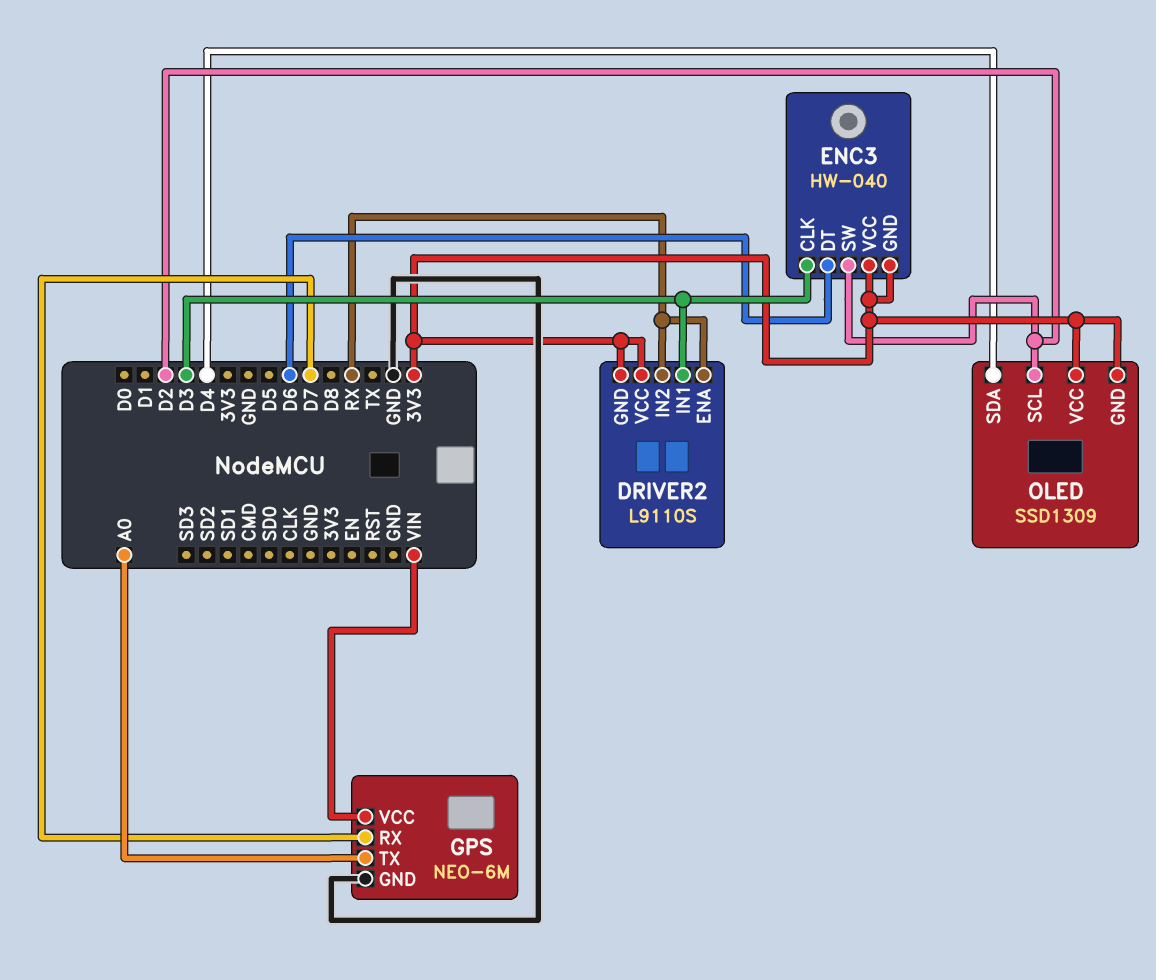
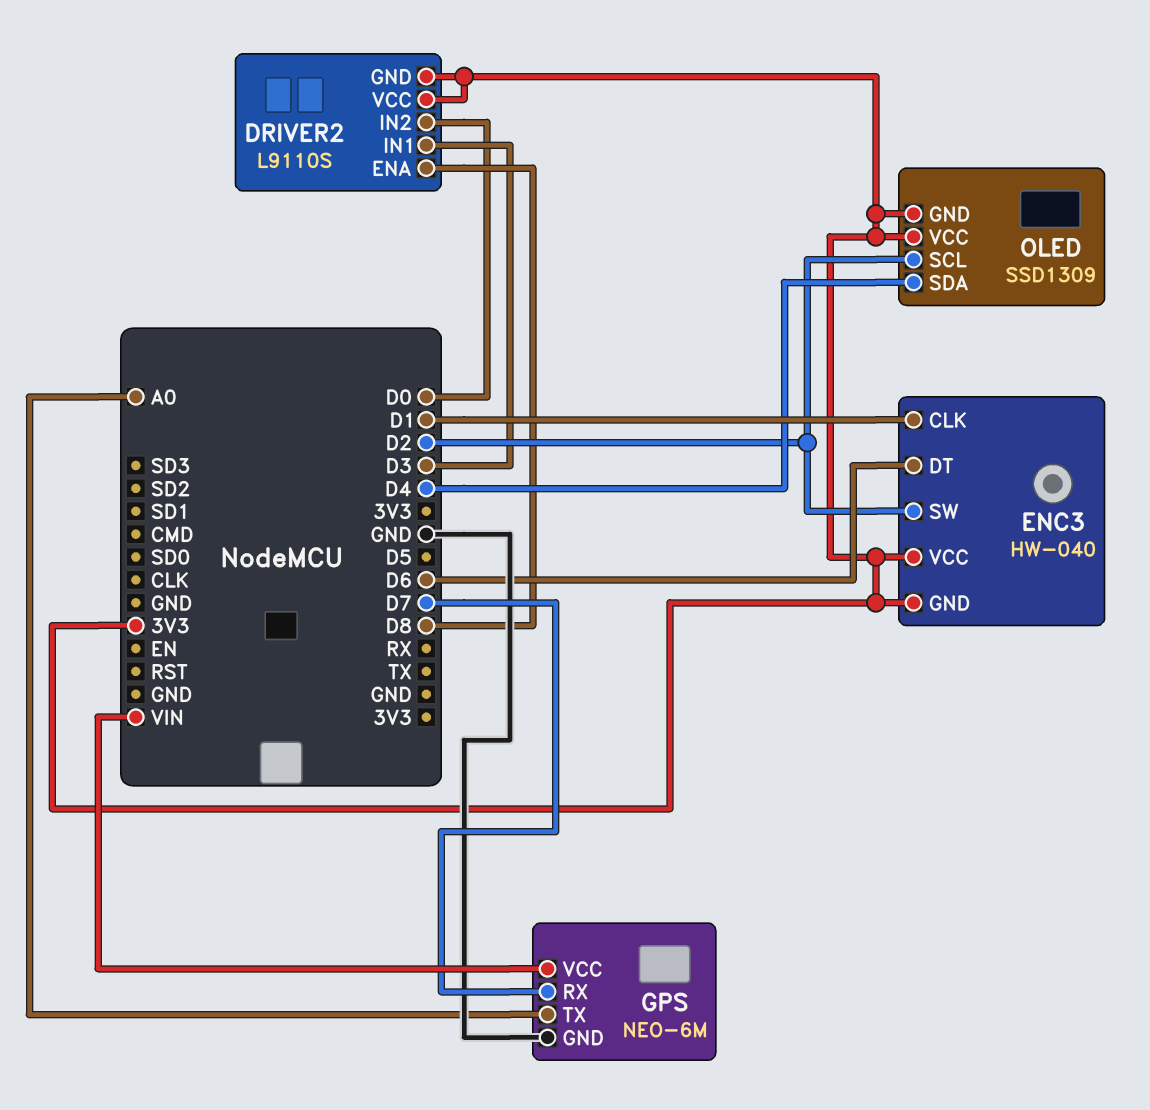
DRIVER2 pin ENA: RX -> D8
DRIVER2 pin IN2: RX -> D0
ENC3 pin CLK: D3 -> D1

